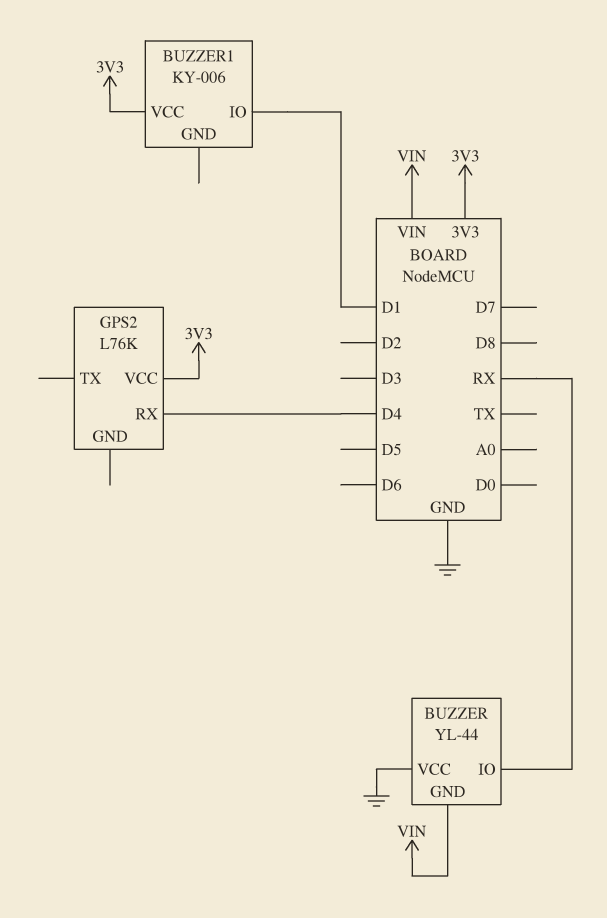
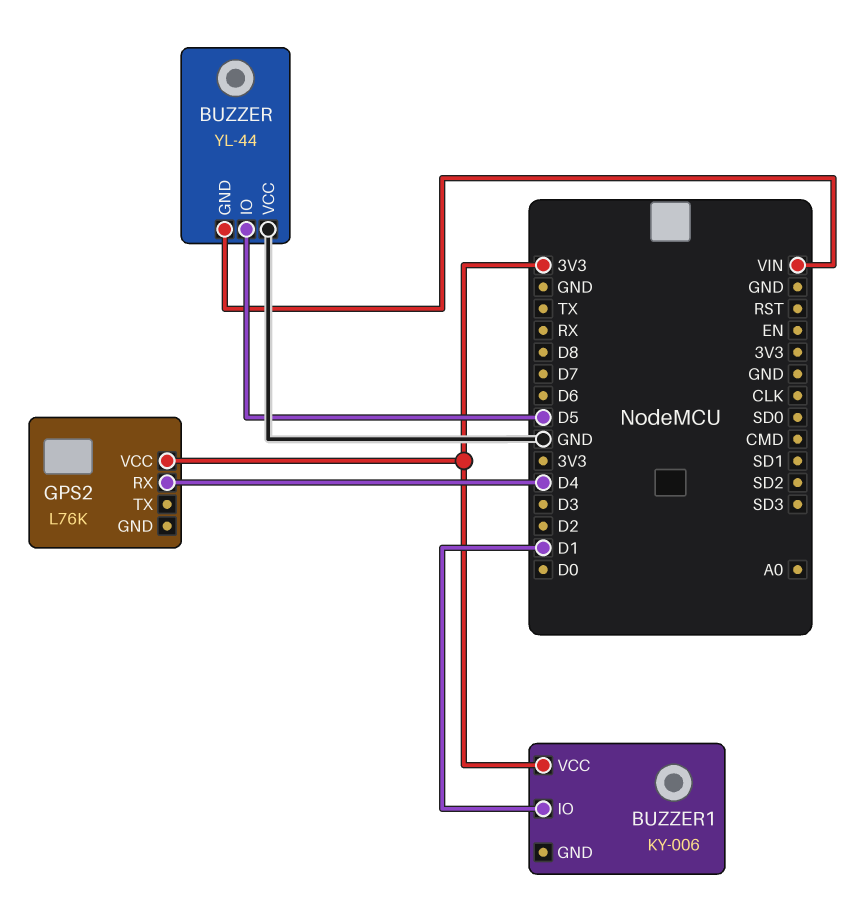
BUZZER pin IO: RX -> D5

